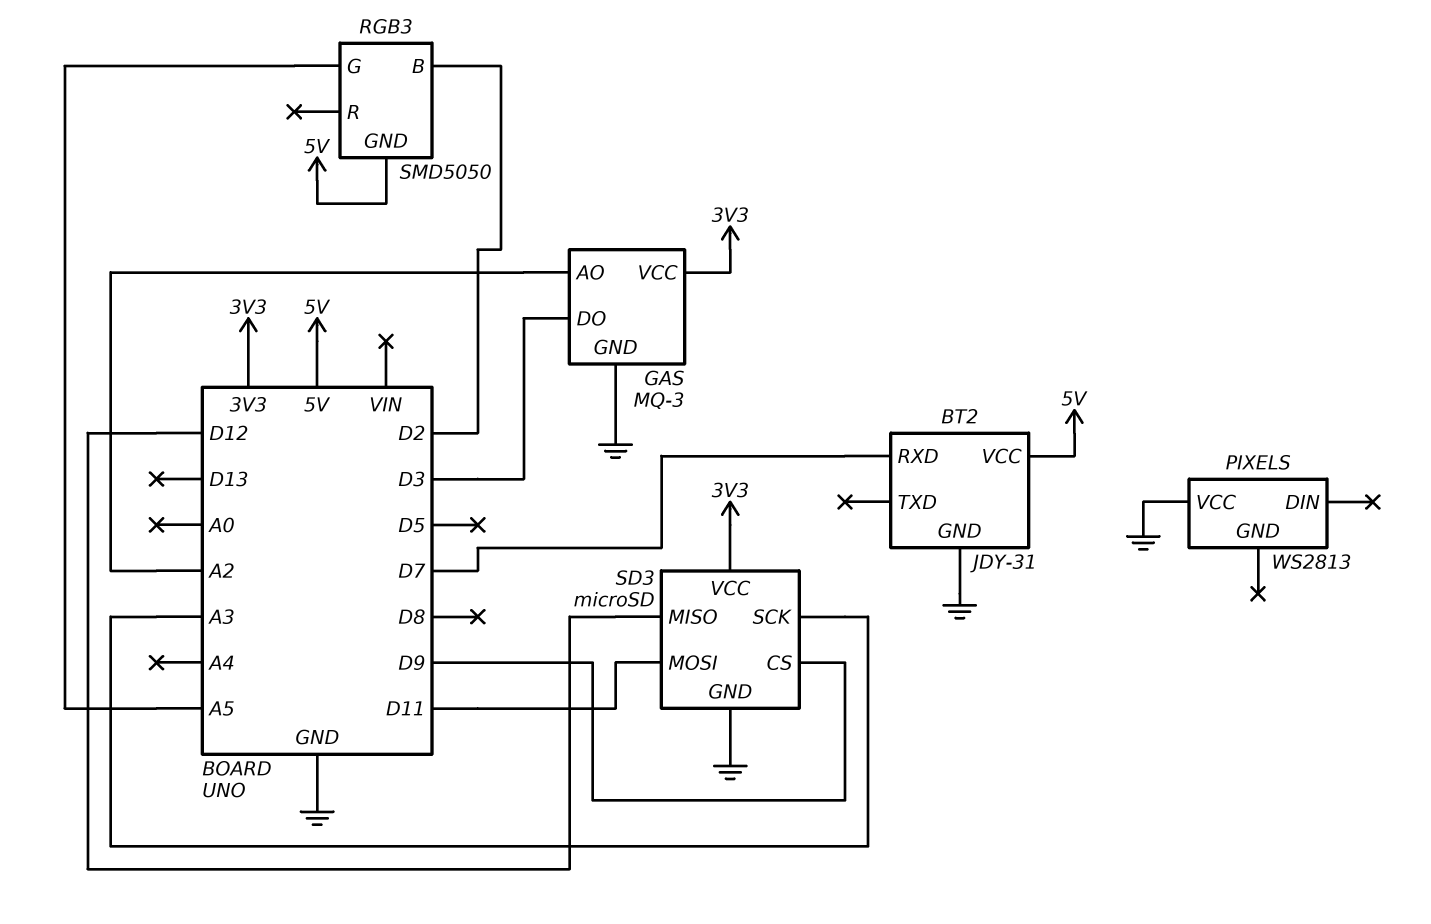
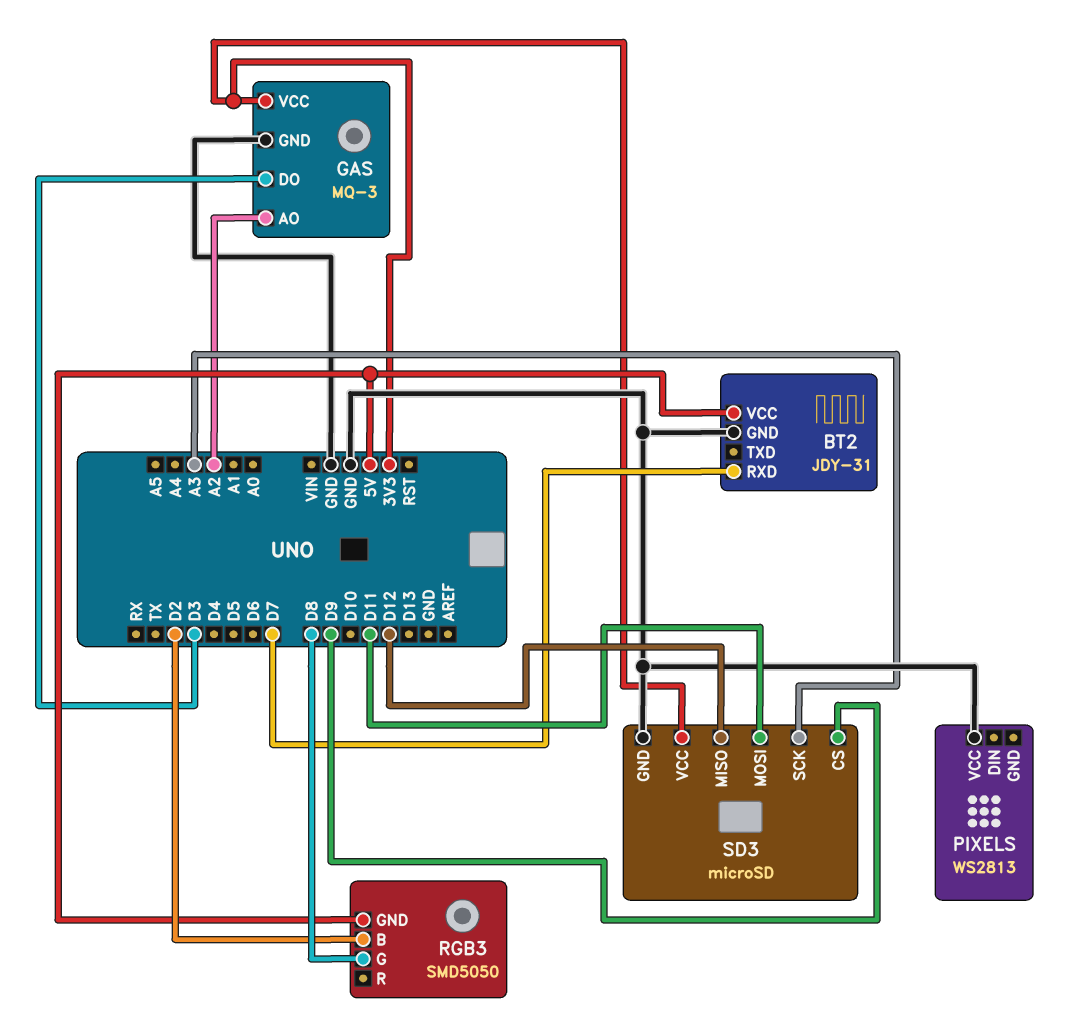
RGB3 pin G: A5 -> D8

